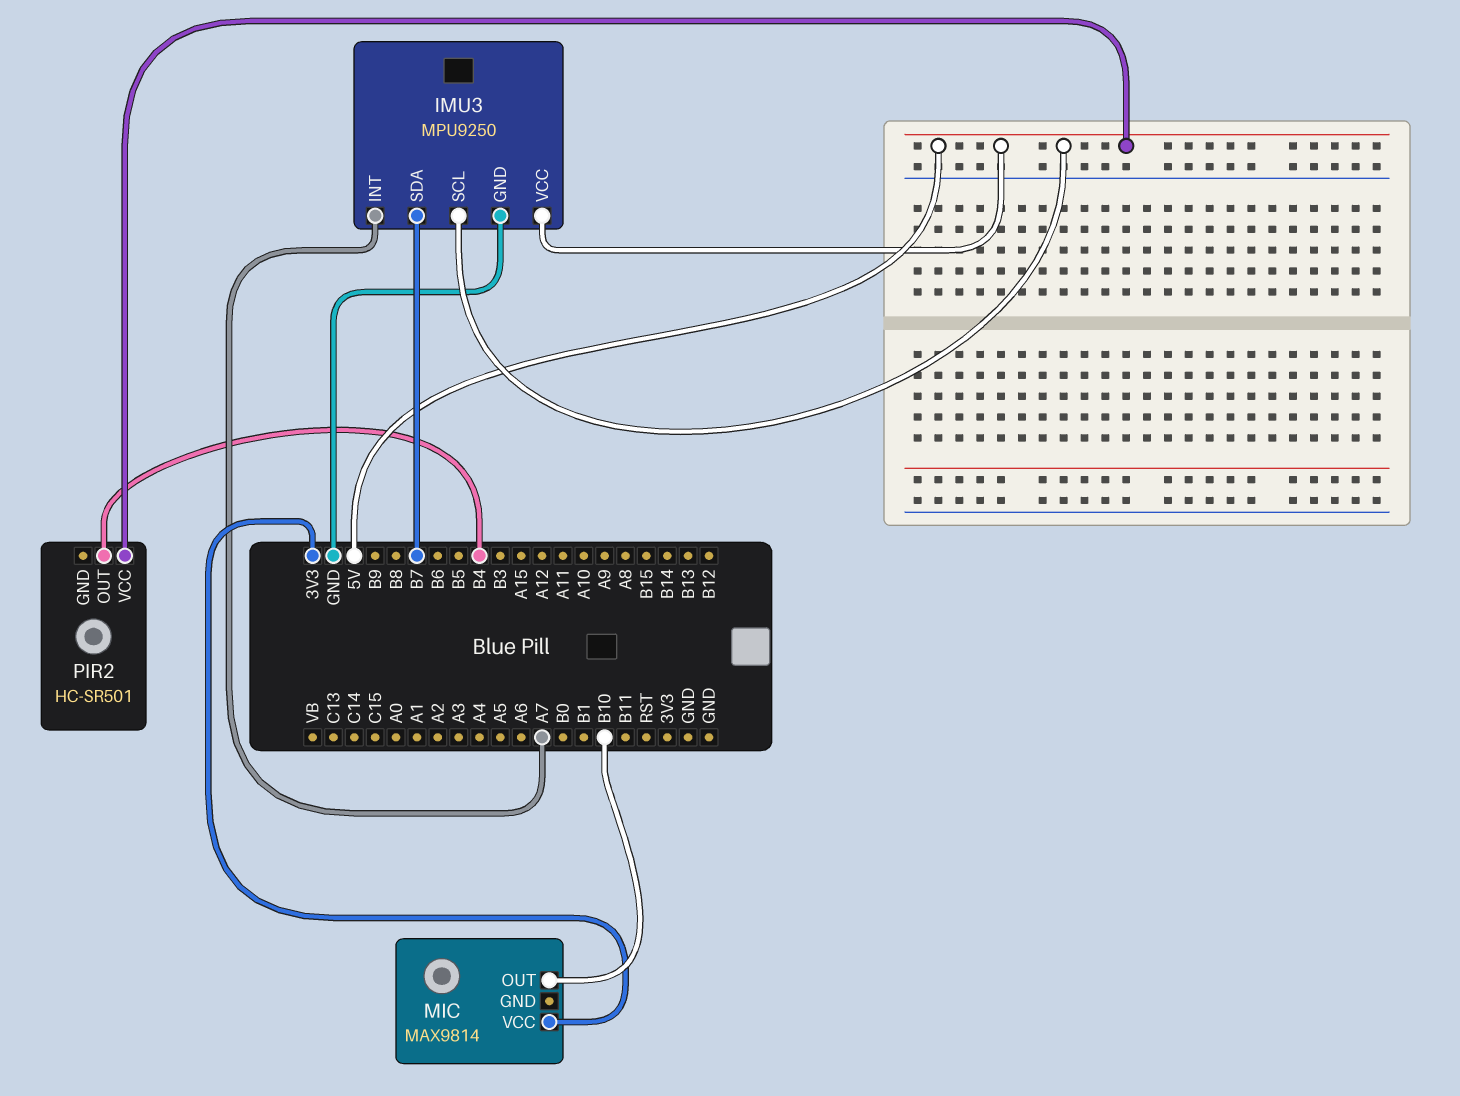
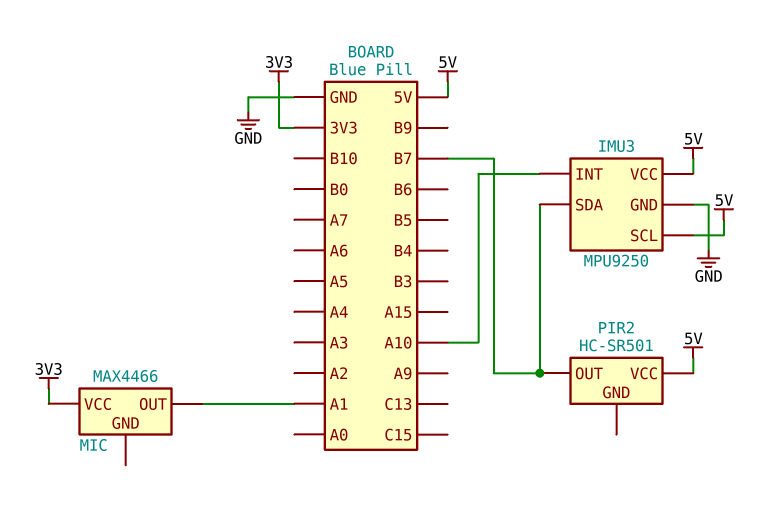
IMU3 pin INT: A7 -> A10
MIC: MAX9814 -> MAX4466
MIC pin OUT: B10 -> A1
PIR2 pin OUT: B4 -> B7

